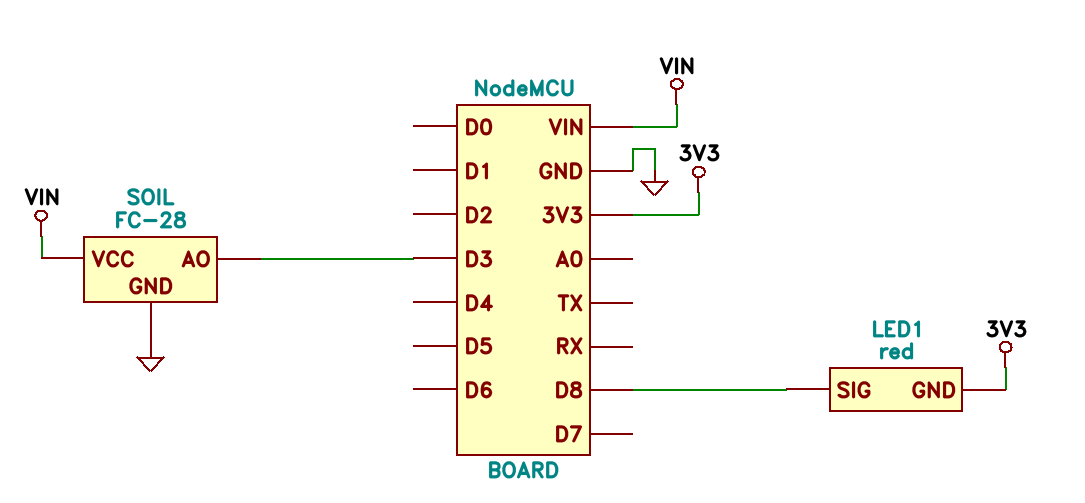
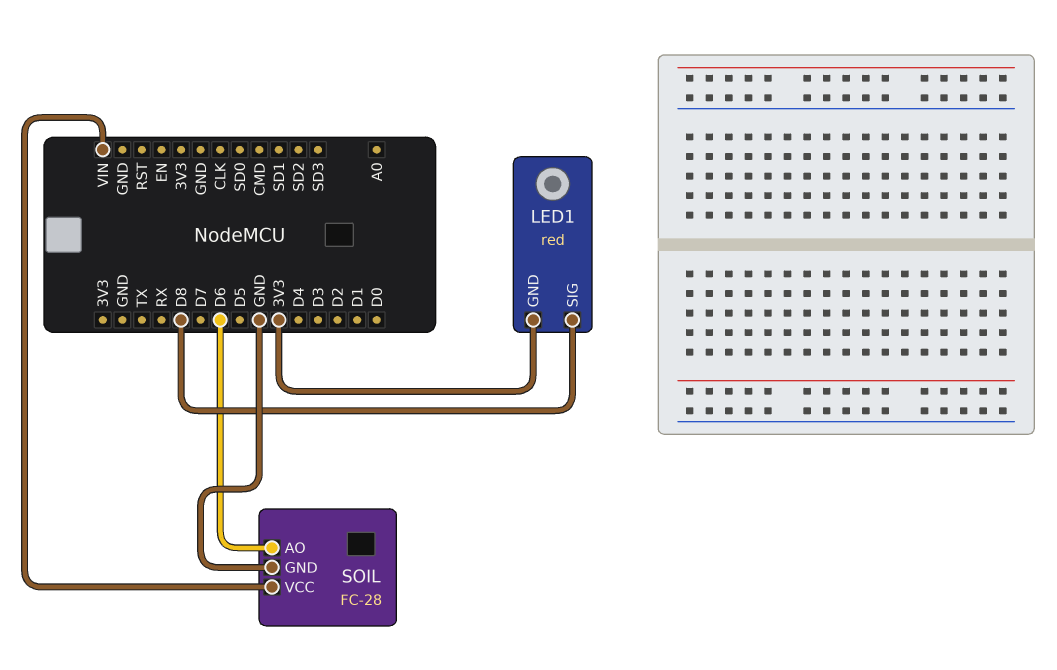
SOIL pin AO: D3 -> D6

